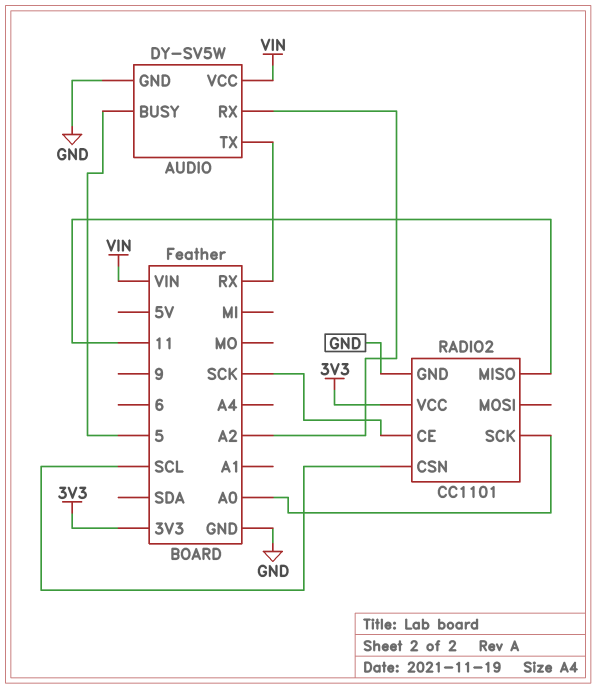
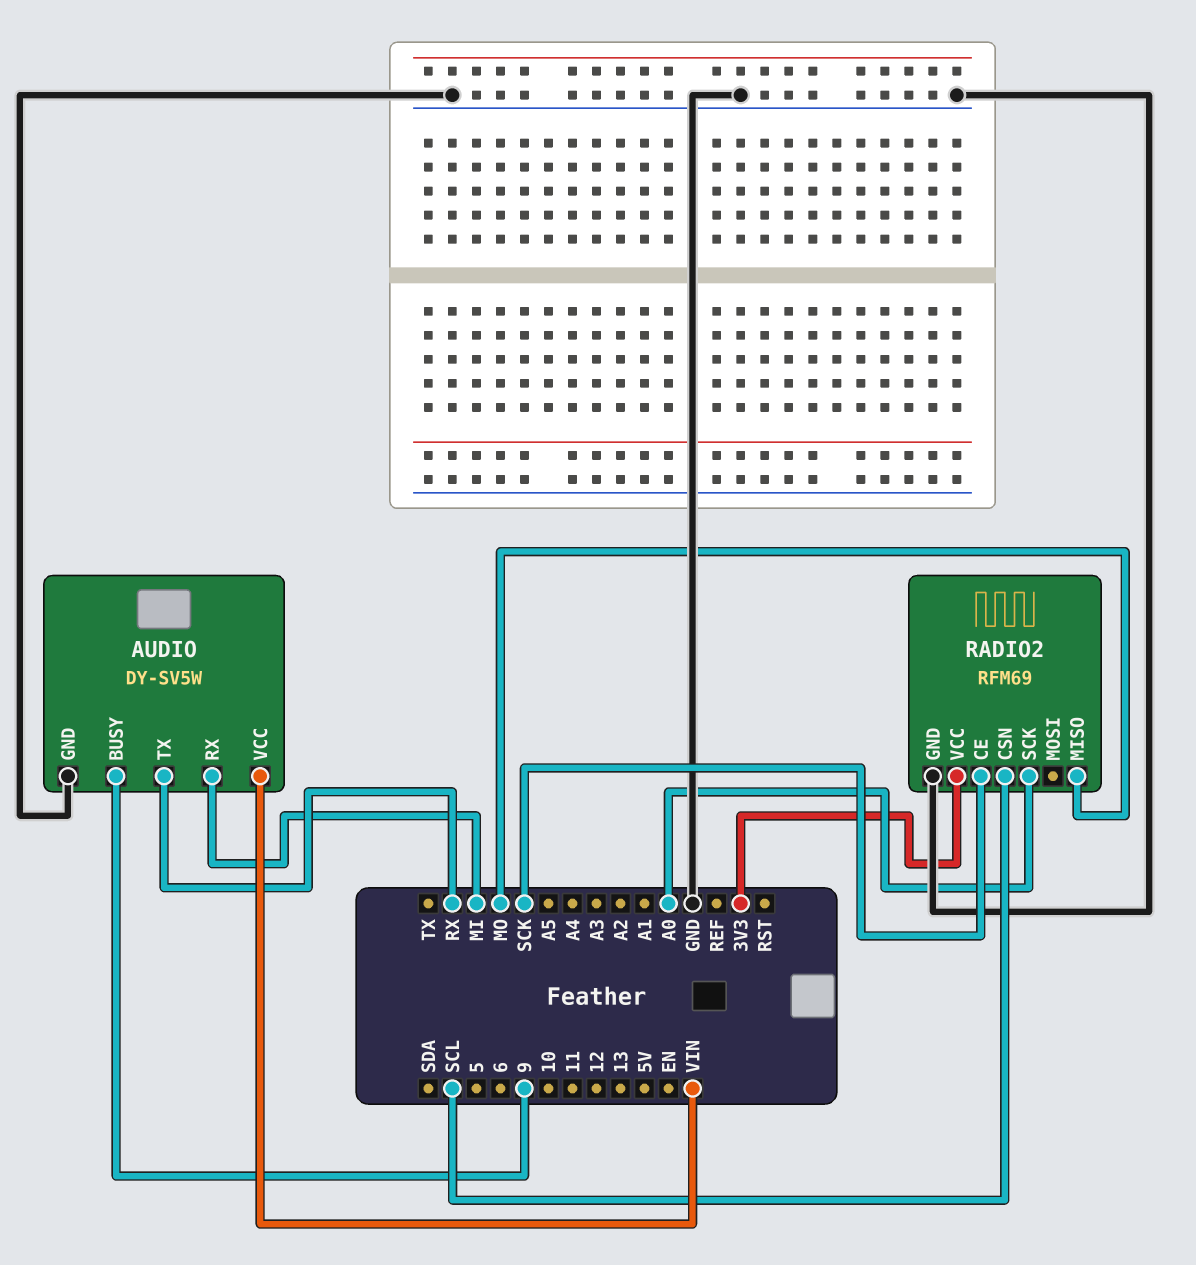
AUDIO pin BUSY: 5 -> 9
AUDIO pin RX: A2 -> MI
RADIO2: CC1101 -> RFM69
RADIO2 pin MISO: 11 -> MO

